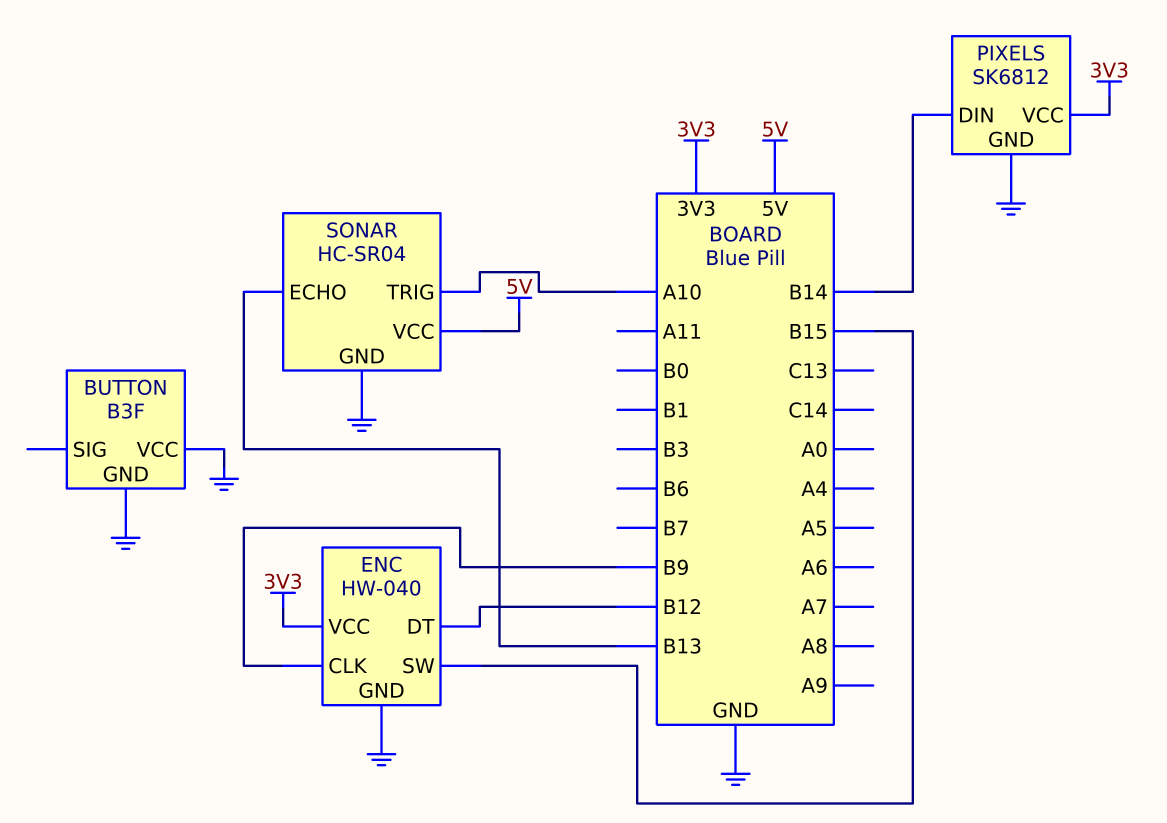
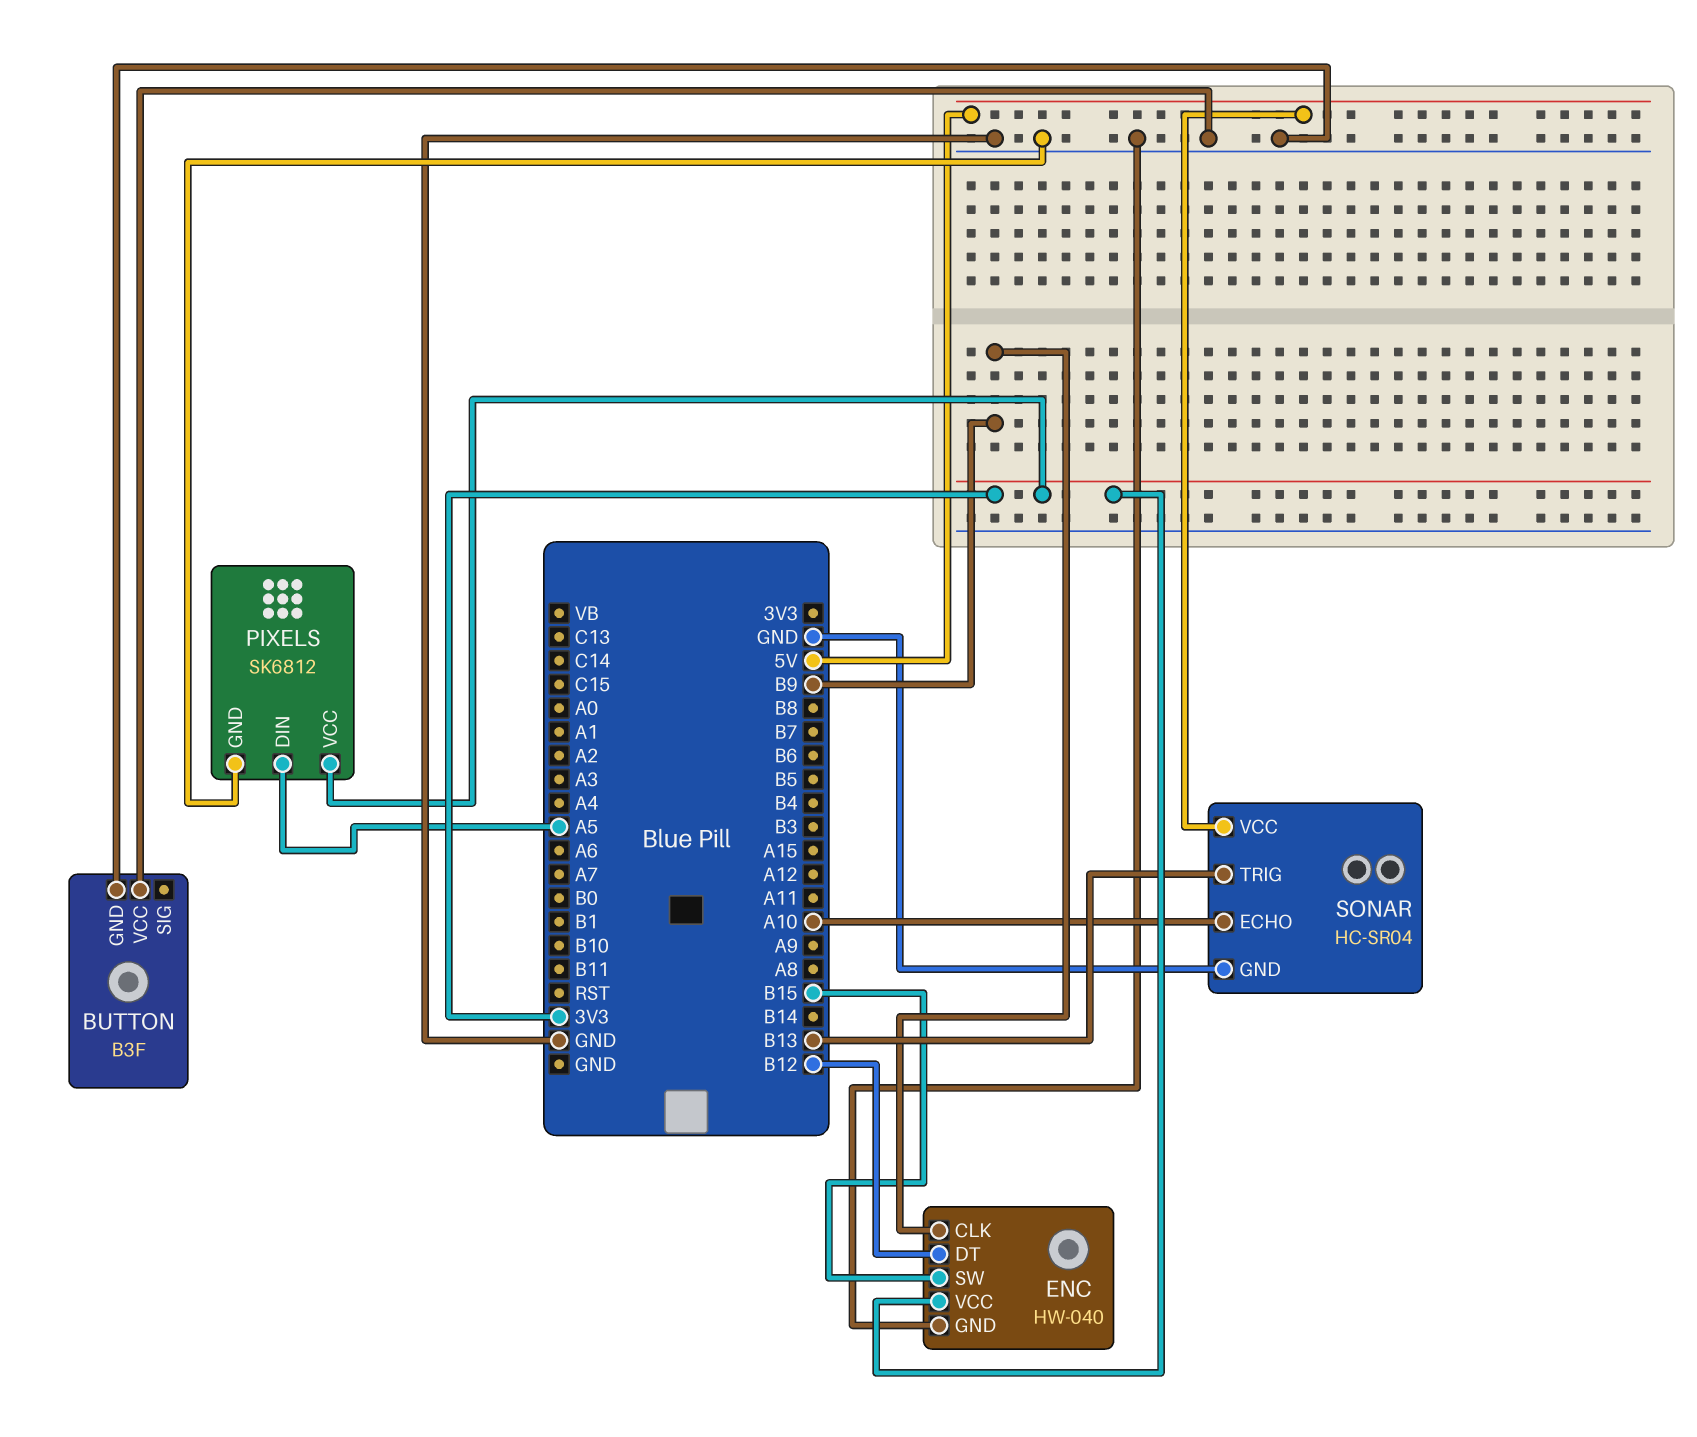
PIXELS pin DIN: B14 -> A5
SONAR pin ECHO: B13 -> A10
SONAR pin TRIG: A10 -> B13

